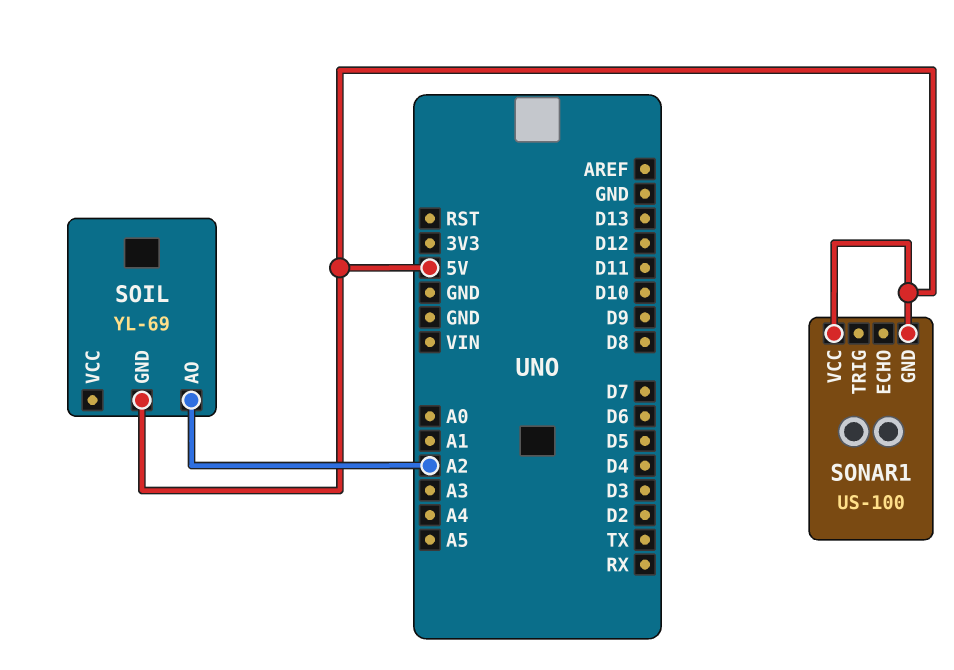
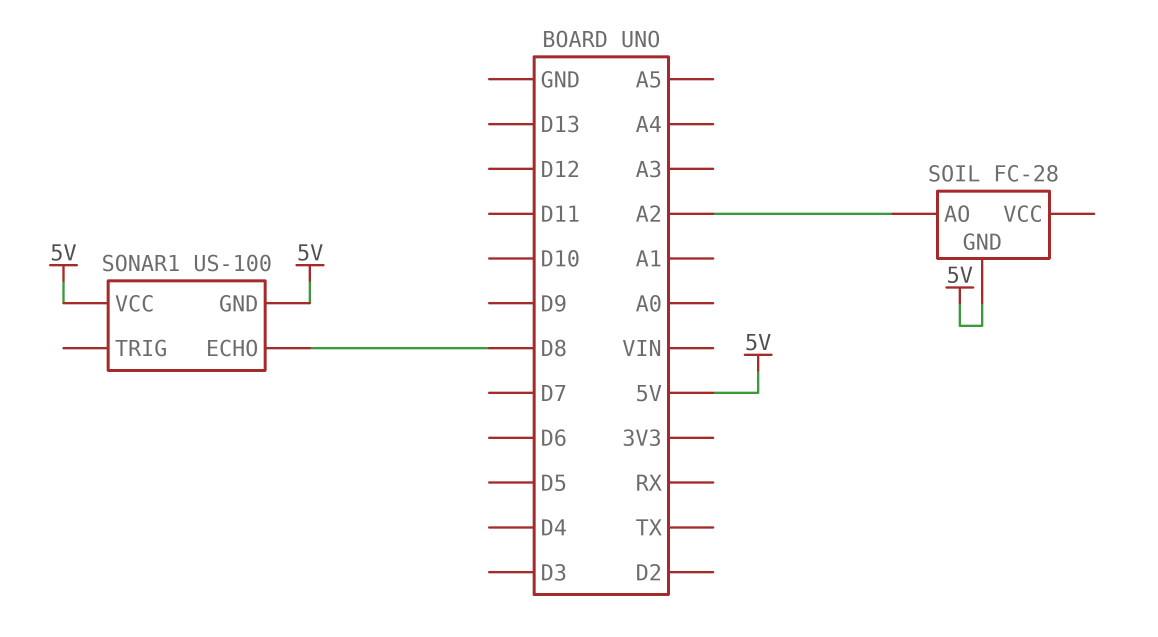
SOIL: YL-69 -> FC-28
SONAR1 pin ECHO: none -> D8

